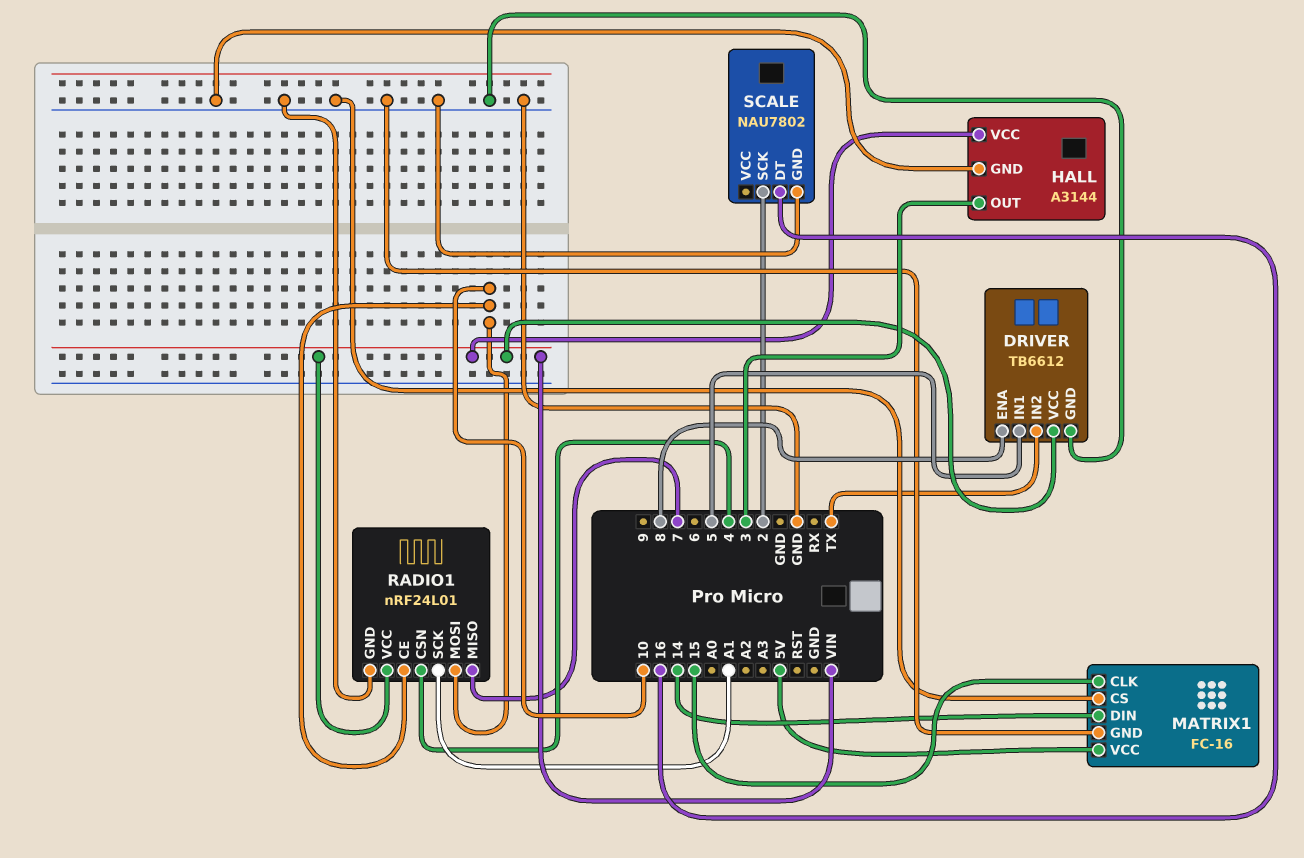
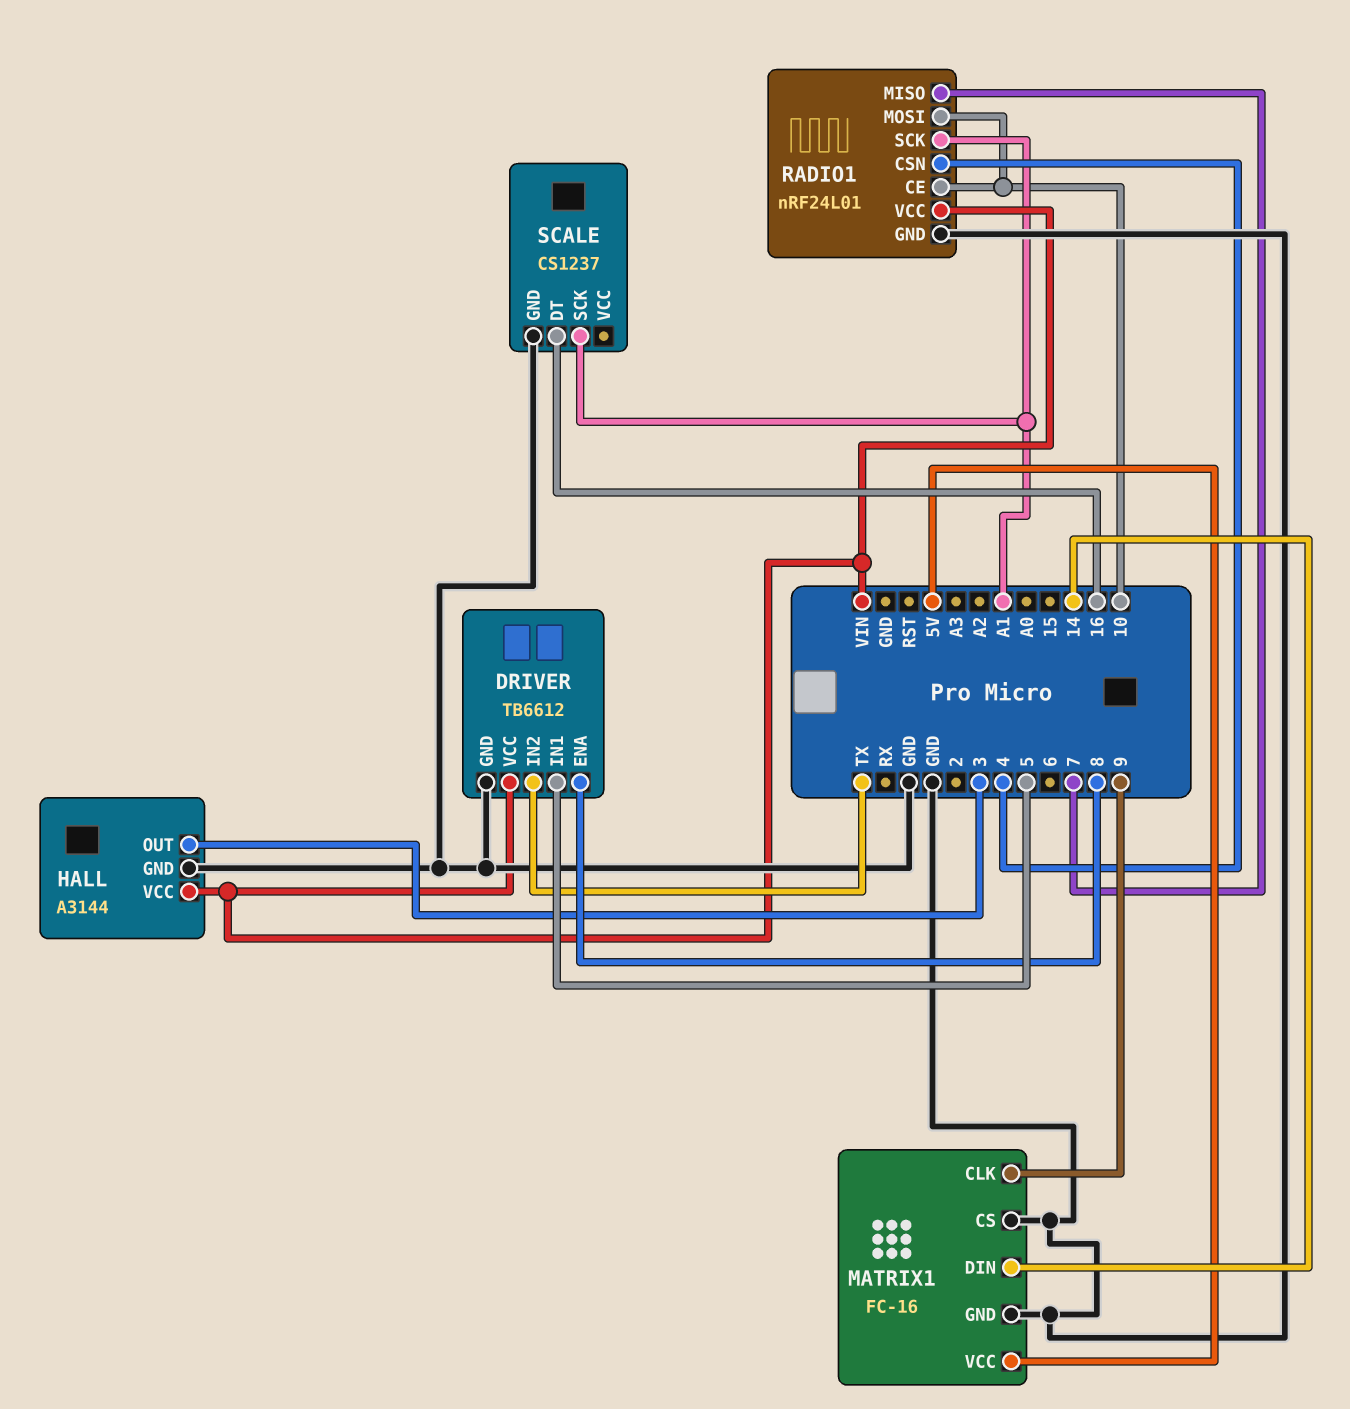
MATRIX1 pin CLK: 15 -> 9
SCALE: NAU7802 -> CS1237
SCALE pin SCK: 2 -> A1

